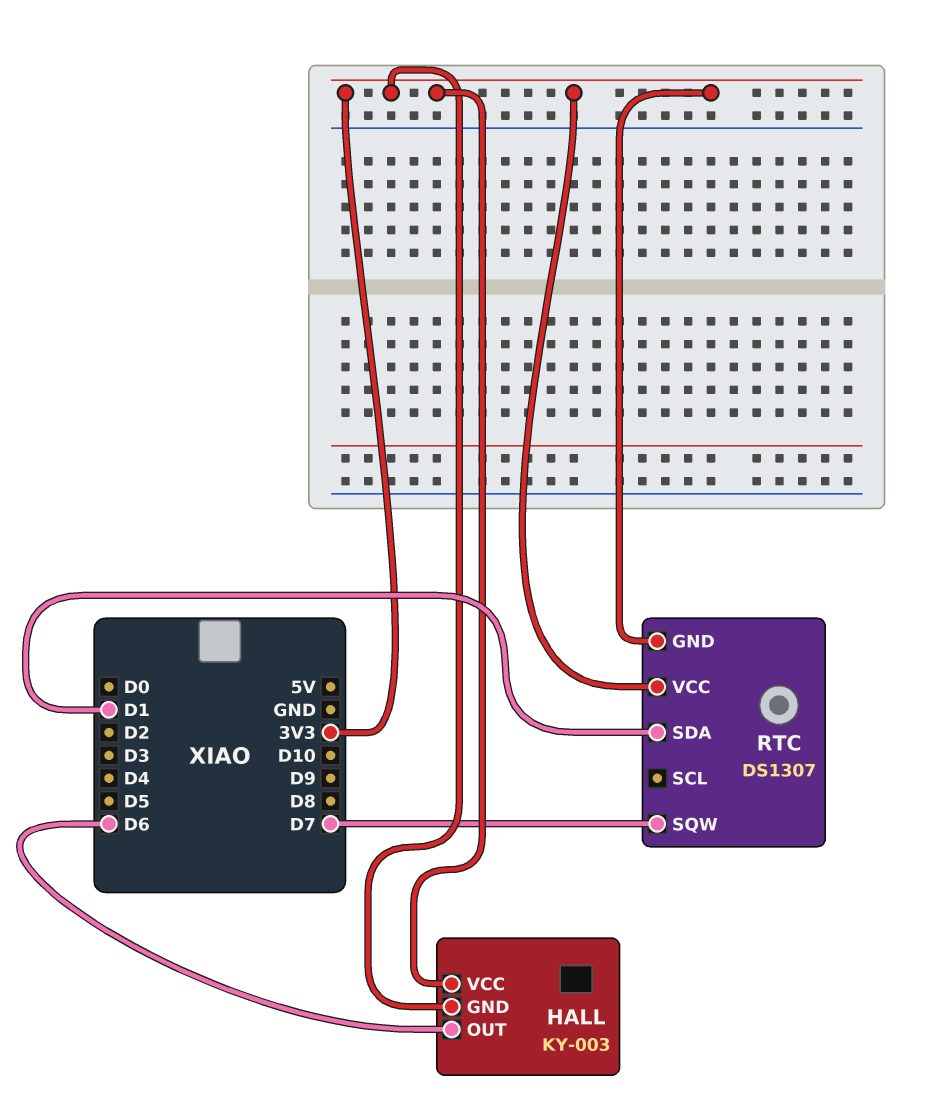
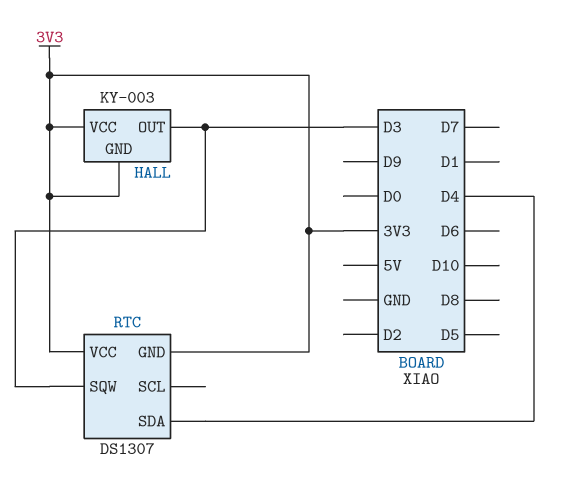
HALL pin OUT: D6 -> D3
RTC pin SDA: D1 -> D4
RTC pin SQW: D7 -> D3

